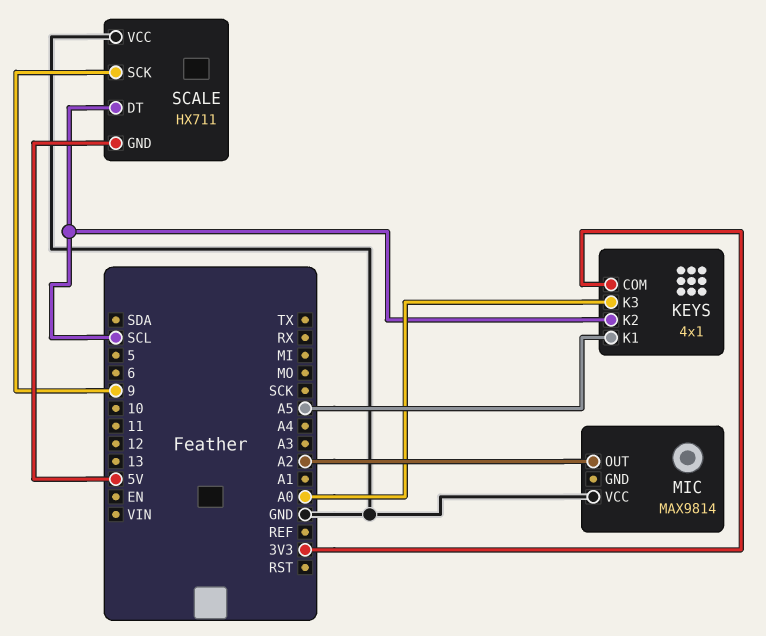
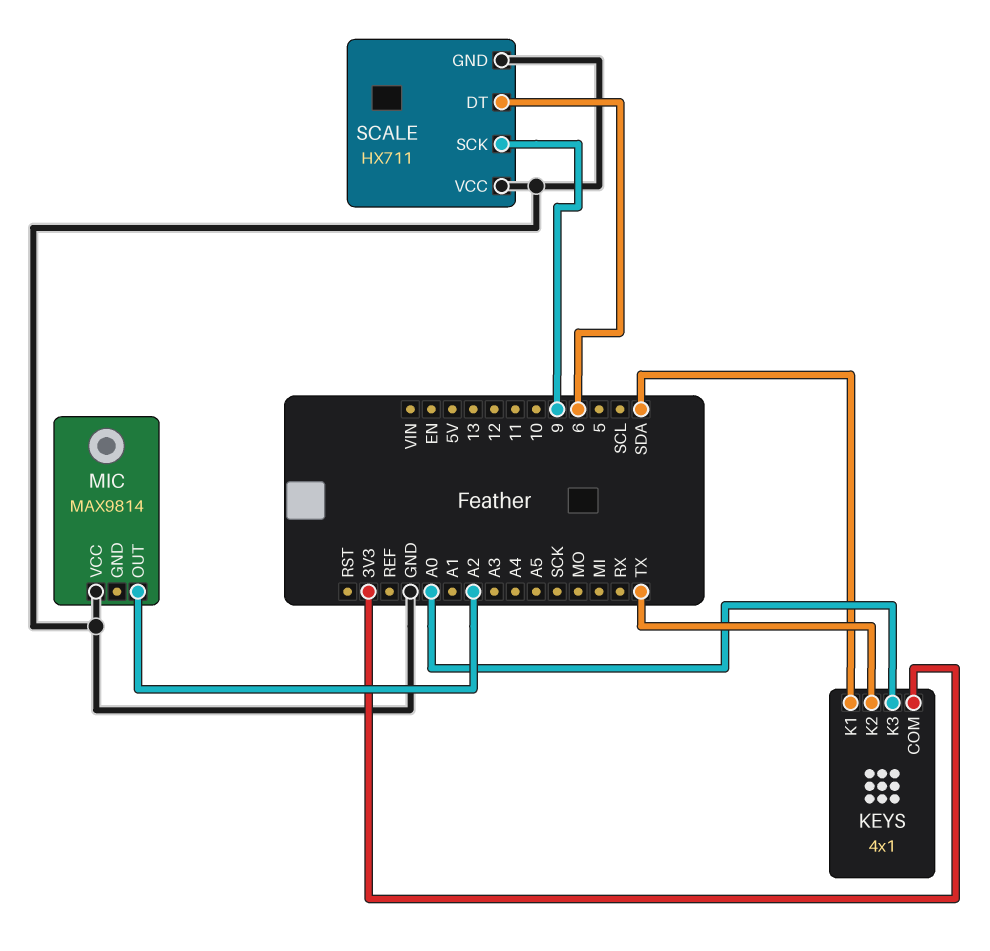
KEYS pin K1: A5 -> SDA
KEYS pin K2: SCL -> TX
SCALE pin DT: SCL -> 6
SCALE pin GND: 5V -> GND

